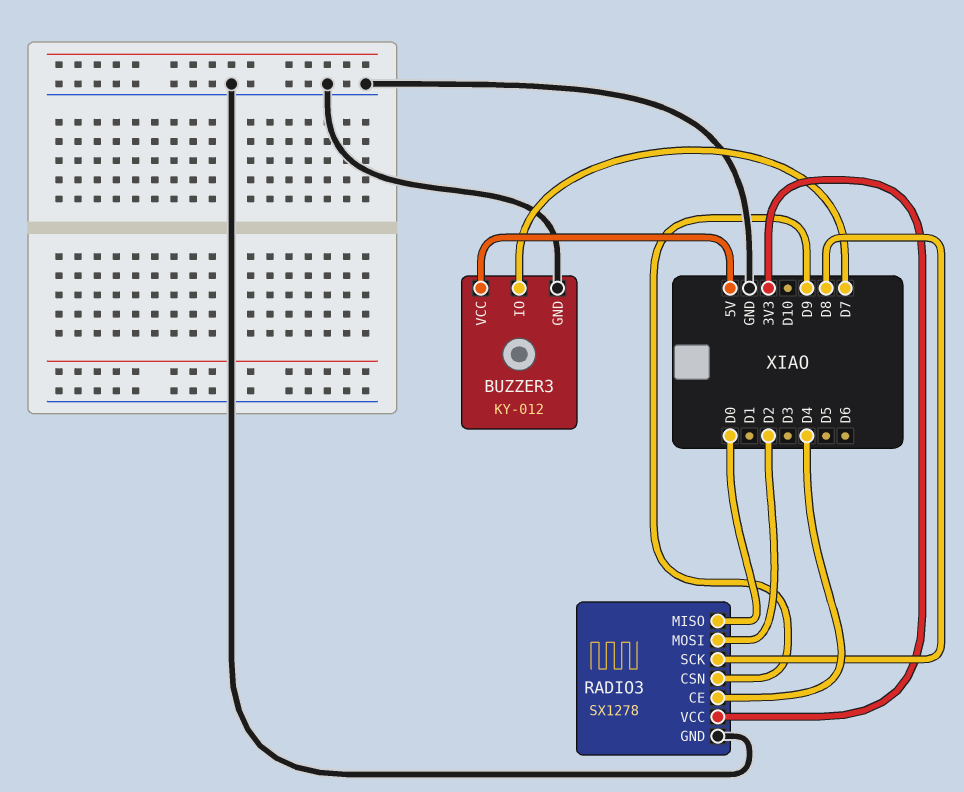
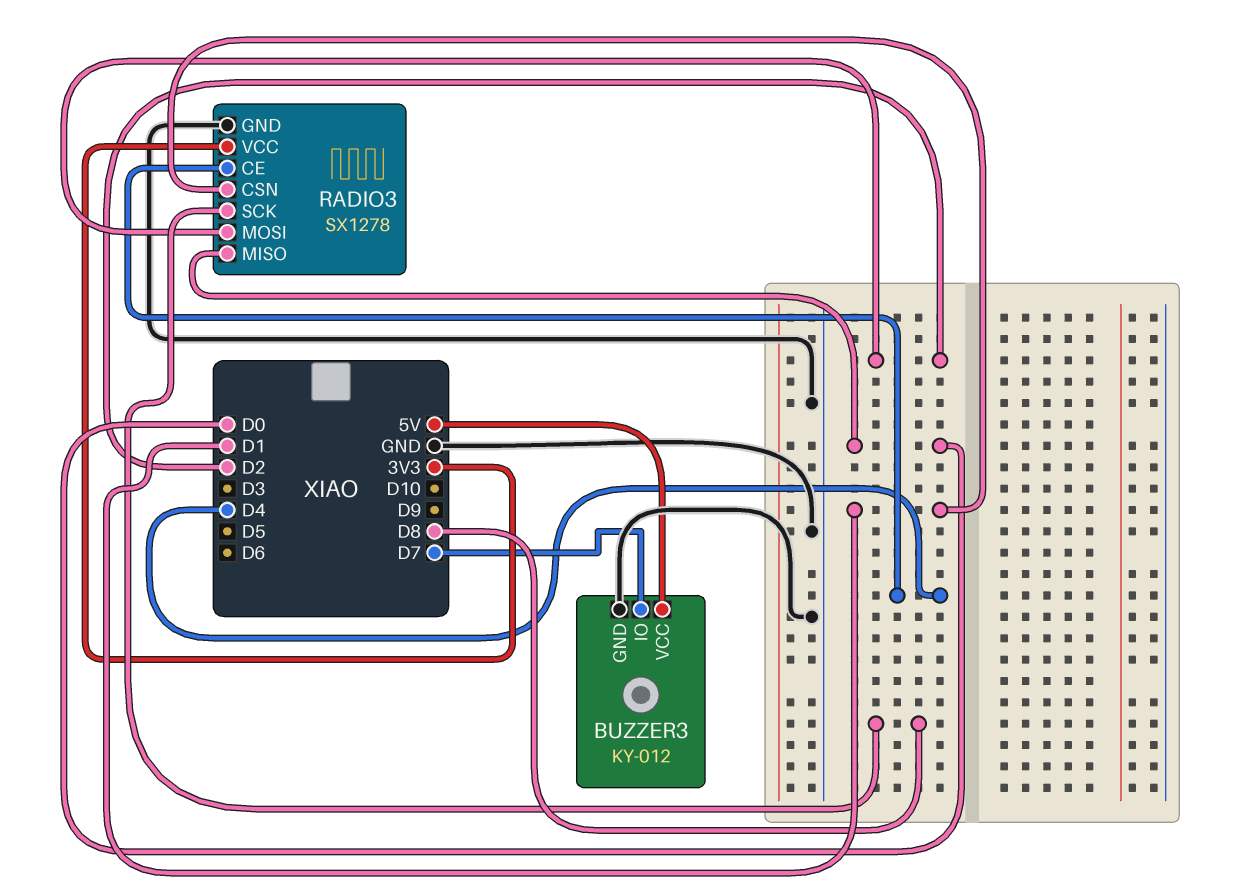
RADIO3 pin CSN: D9 -> D1

